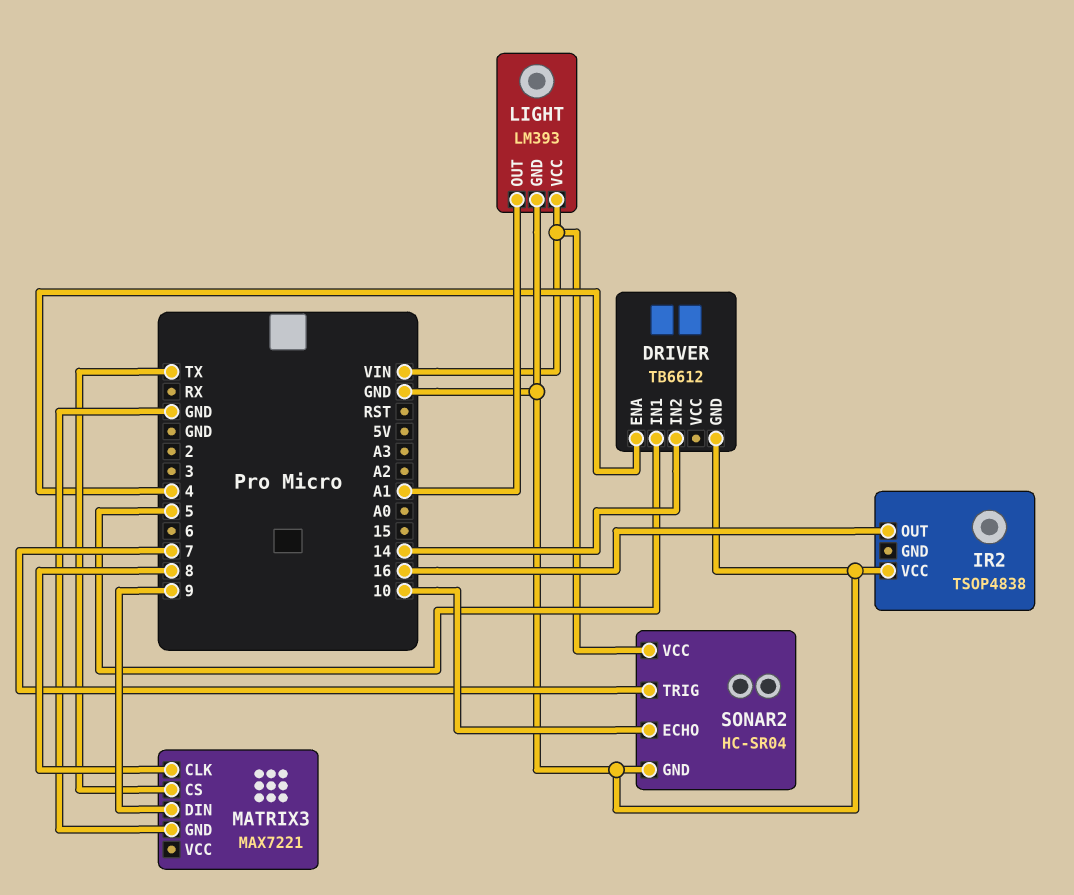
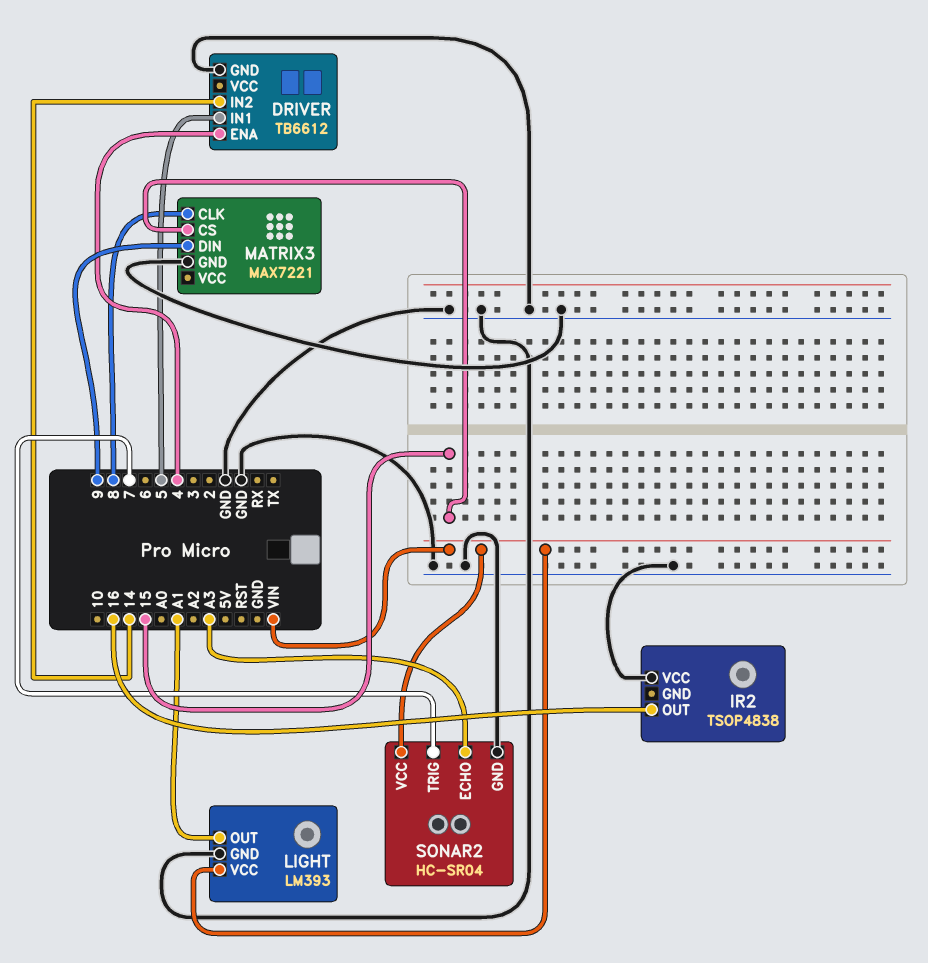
MATRIX3 pin CS: TX -> 15
SONAR2 pin ECHO: 10 -> A3

